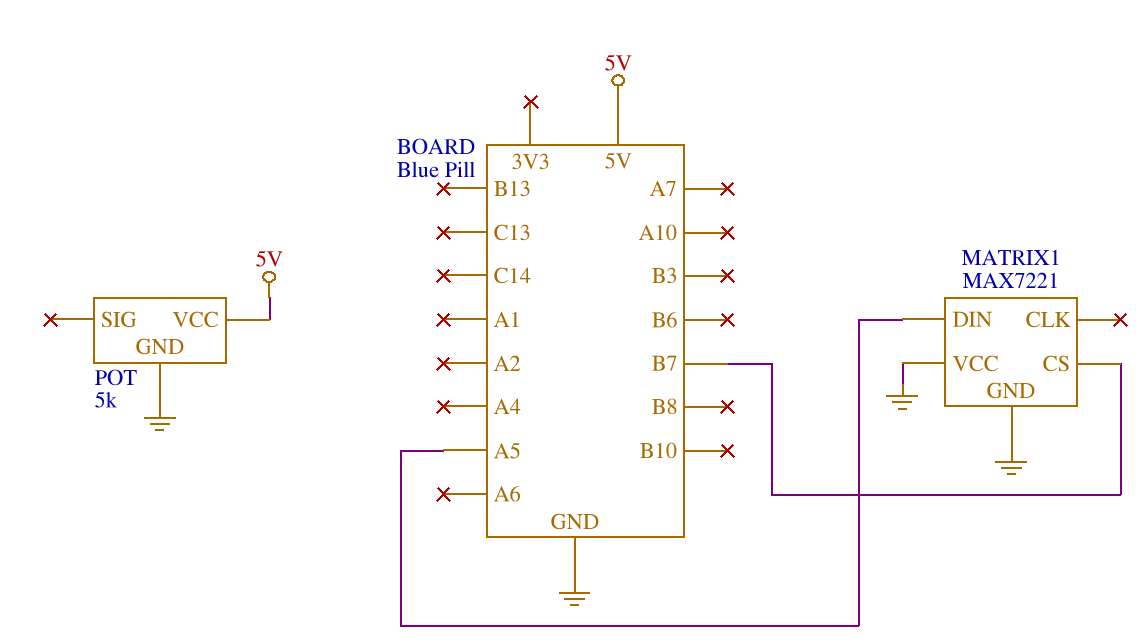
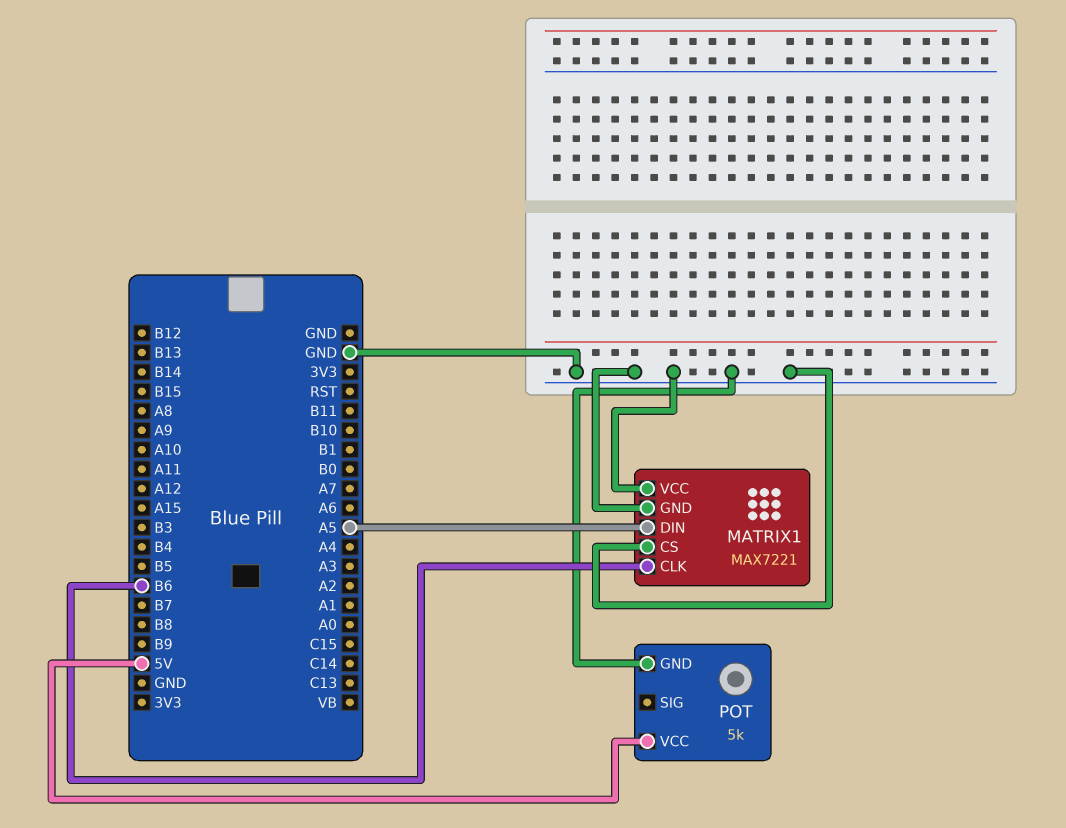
MATRIX1 pin CLK: none -> B6
MATRIX1 pin CS: B7 -> GND

